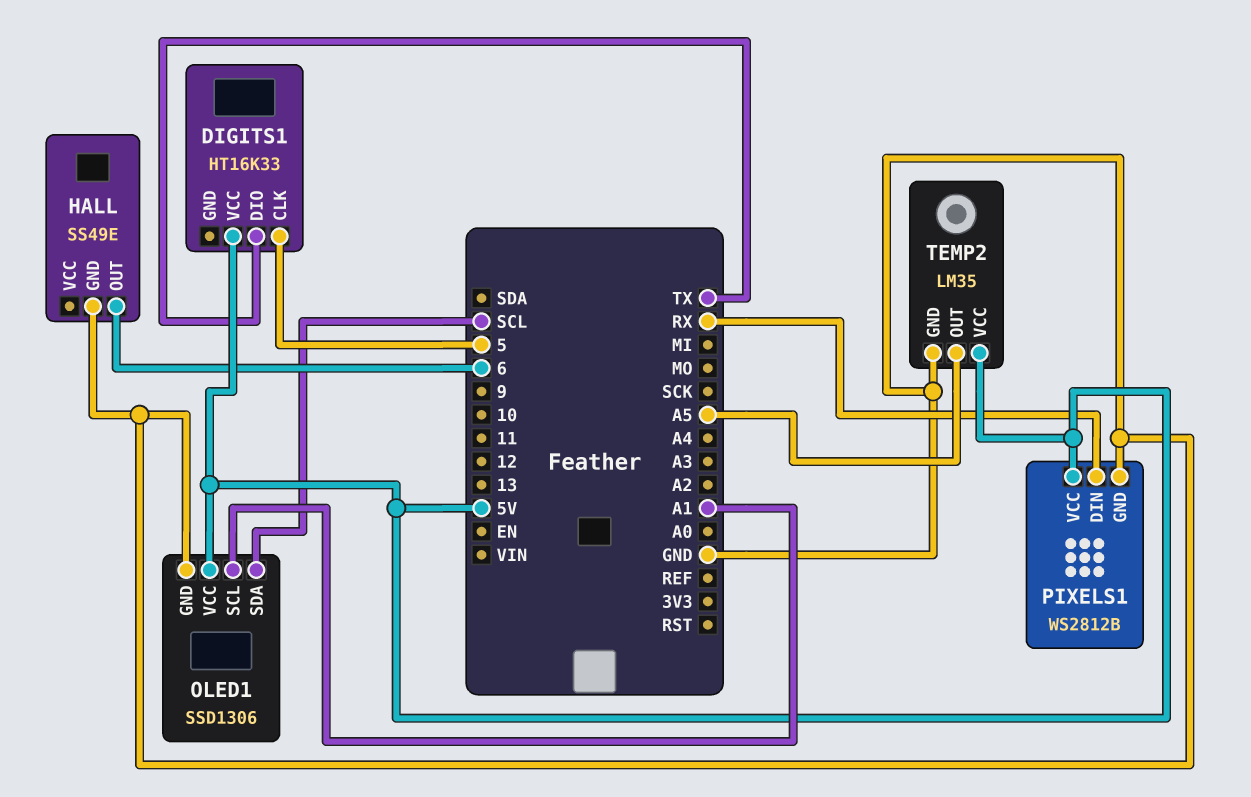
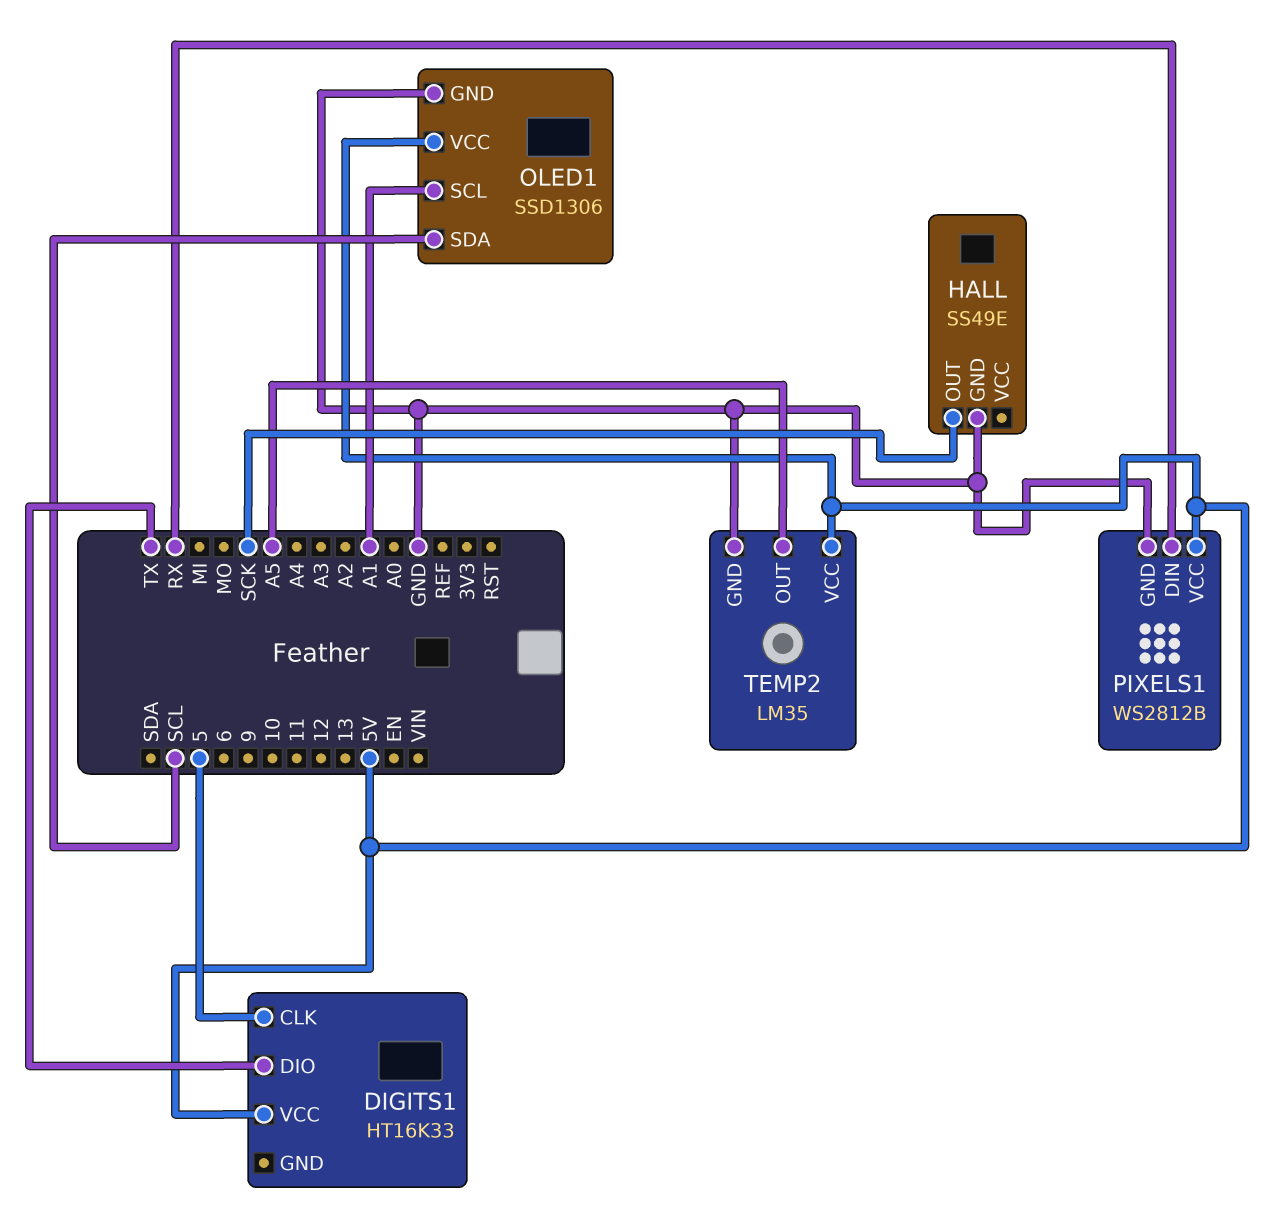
HALL pin OUT: 6 -> SCK

